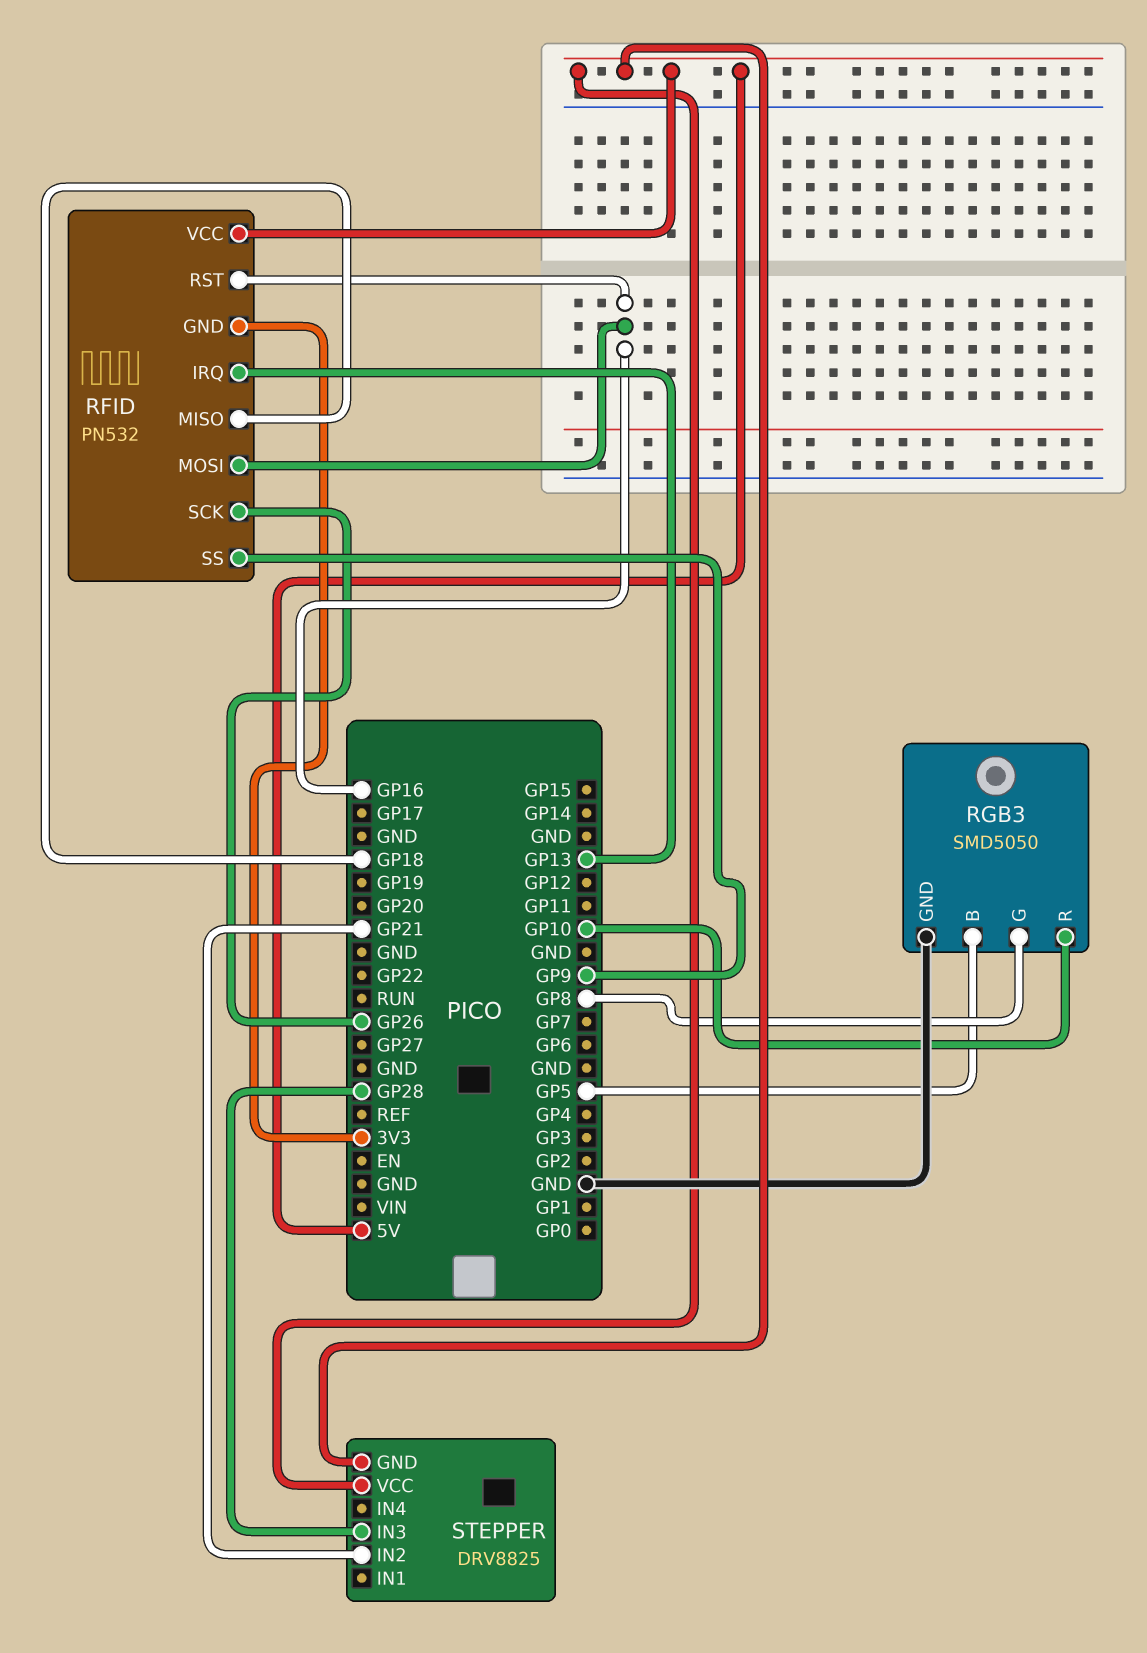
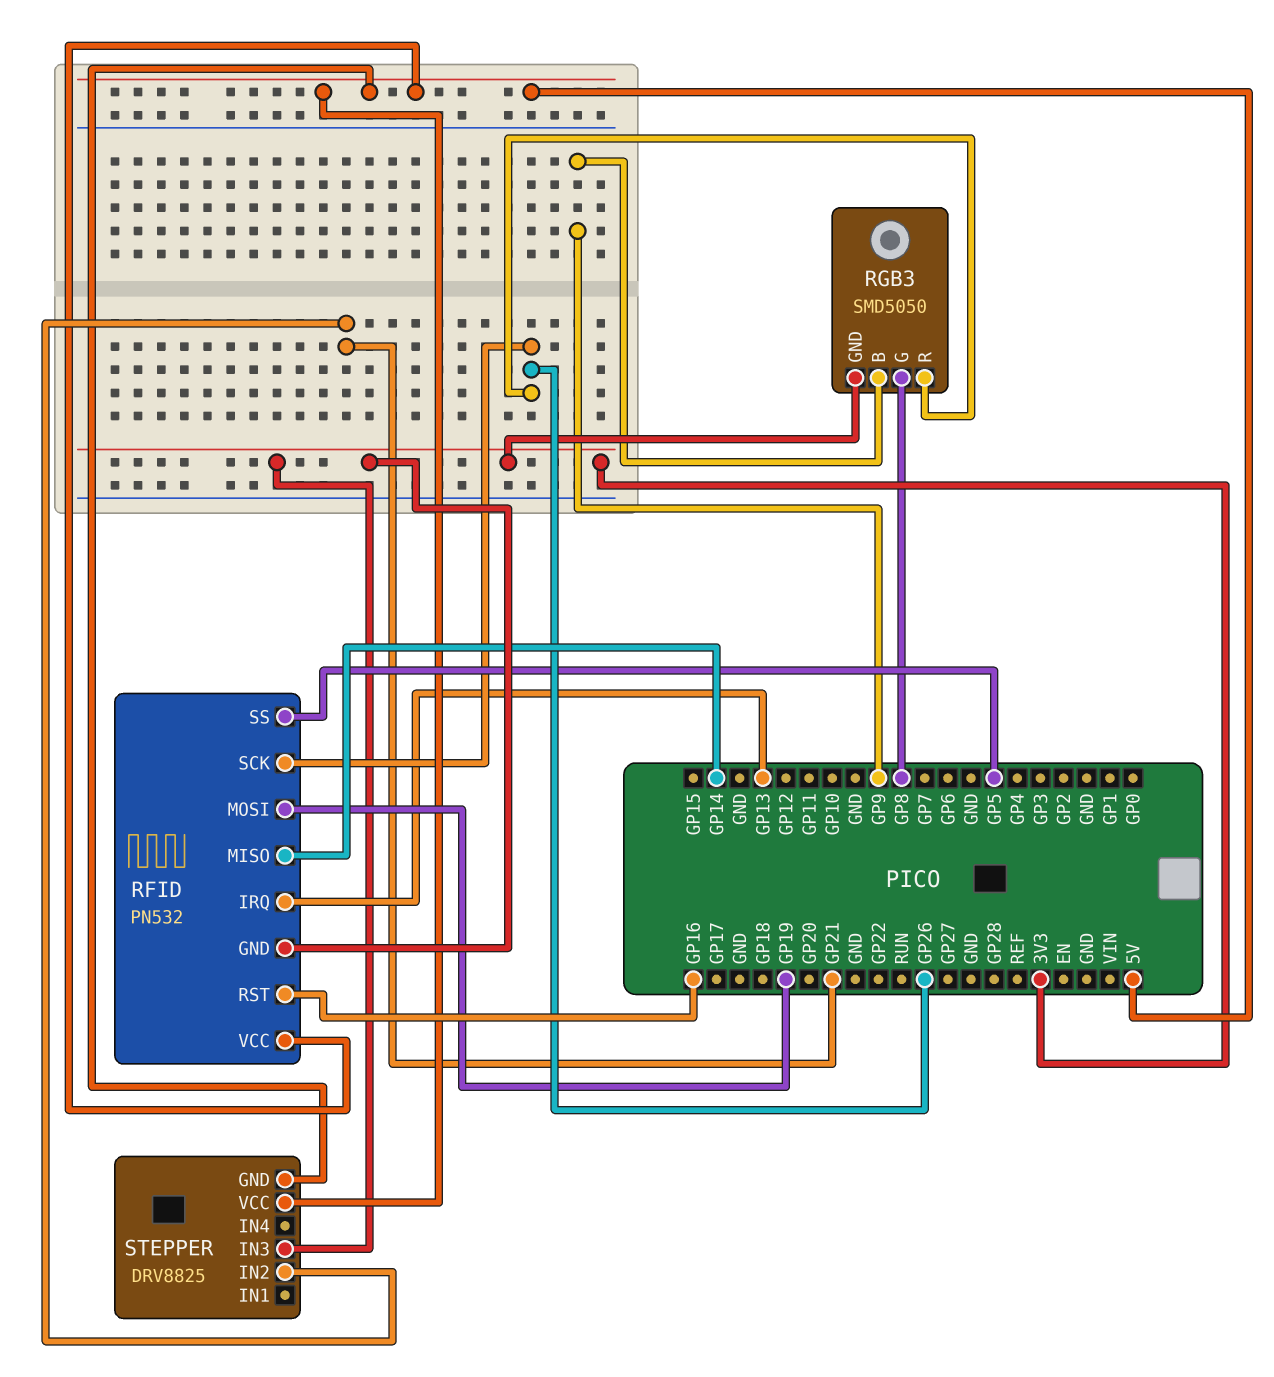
RFID pin MISO: GP18 -> GP14
RFID pin MOSI: GP16 -> GP19
RFID pin SS: GP9 -> GP5
RGB3 pin B: GP5 -> GP9
RGB3 pin GND: GND -> 3V3
RGB3 pin R: GP10 -> GP26
STEPPER pin IN3: GP28 -> 3V3

